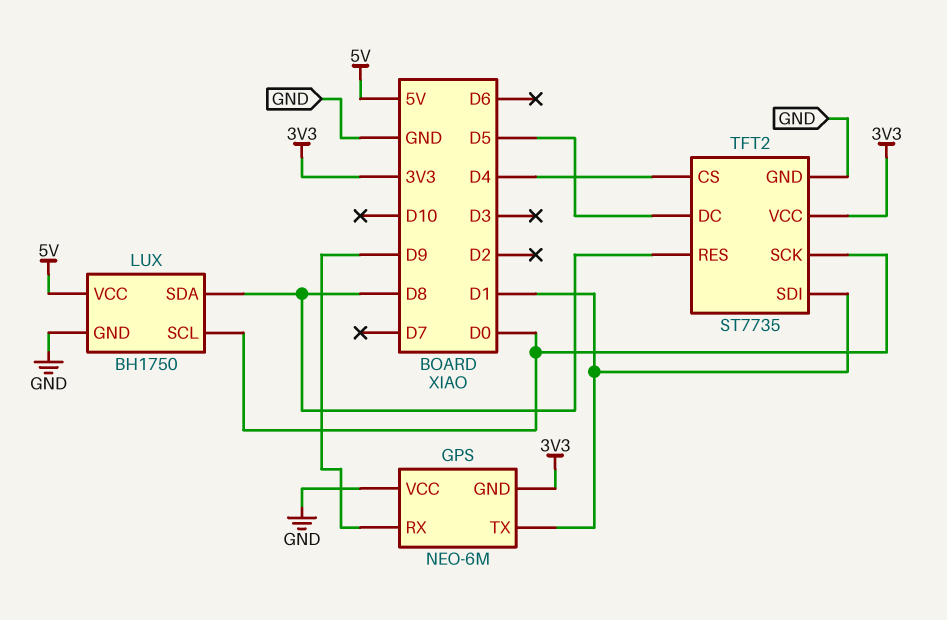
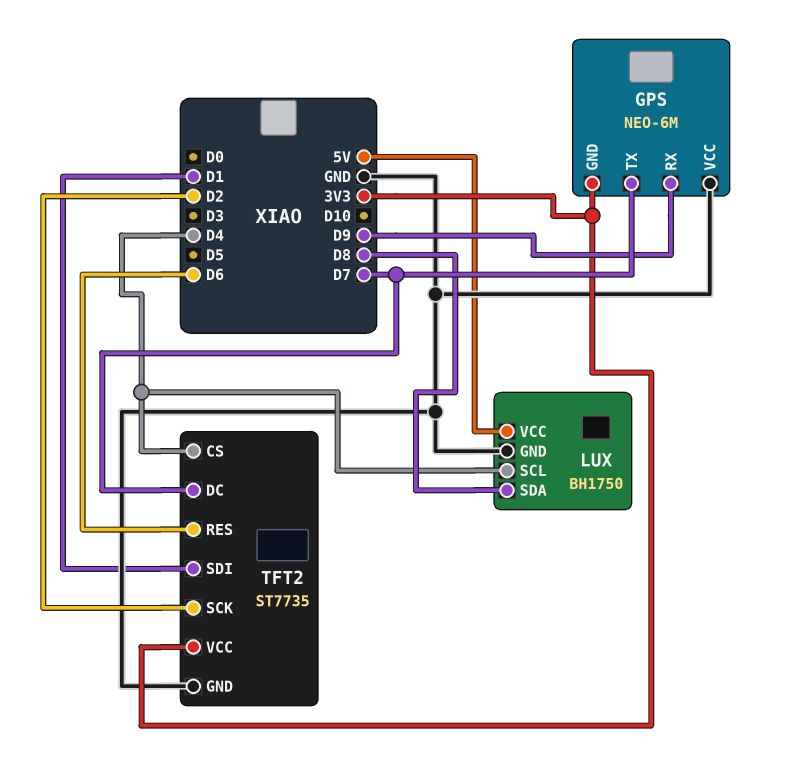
GPS pin TX: D1 -> D7
LUX pin SCL: D0 -> D4
TFT2 pin DC: D5 -> D7
TFT2 pin RES: D8 -> D6
TFT2 pin SCK: D0 -> D2

